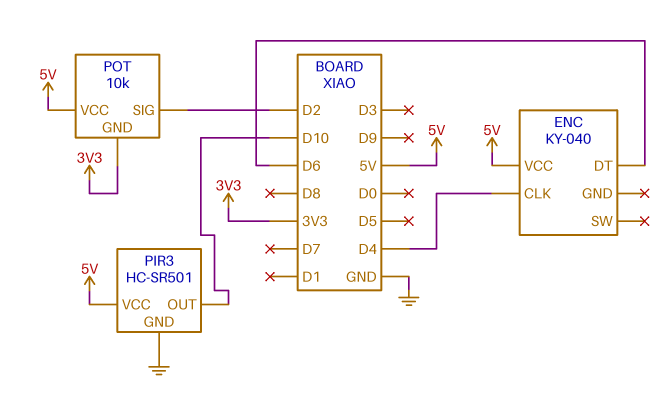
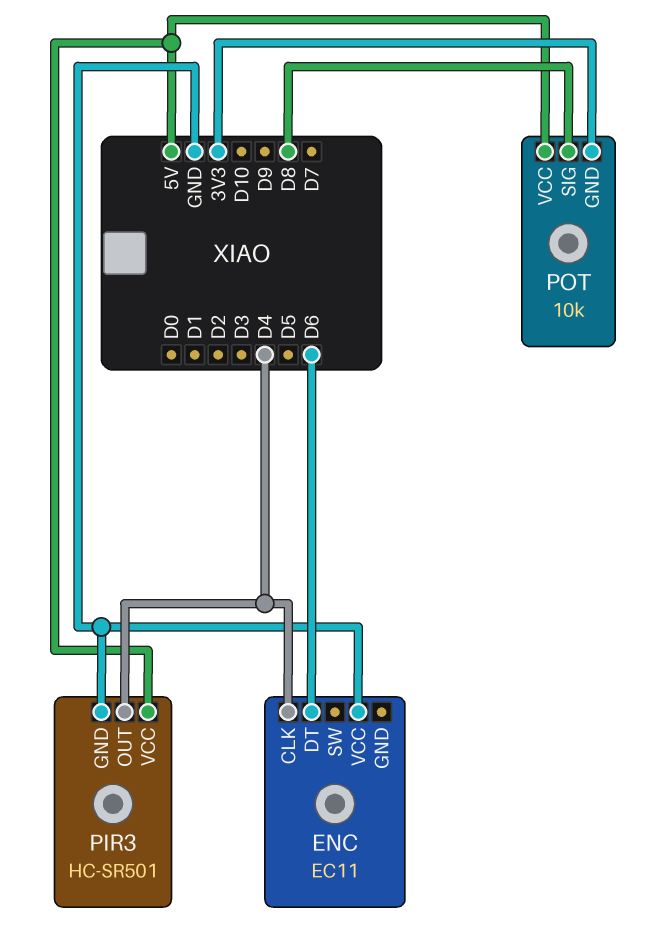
ENC: KY-040 -> EC11
ENC pin VCC: 5V -> GND
PIR3 pin OUT: D10 -> D4
POT pin SIG: D2 -> D8

